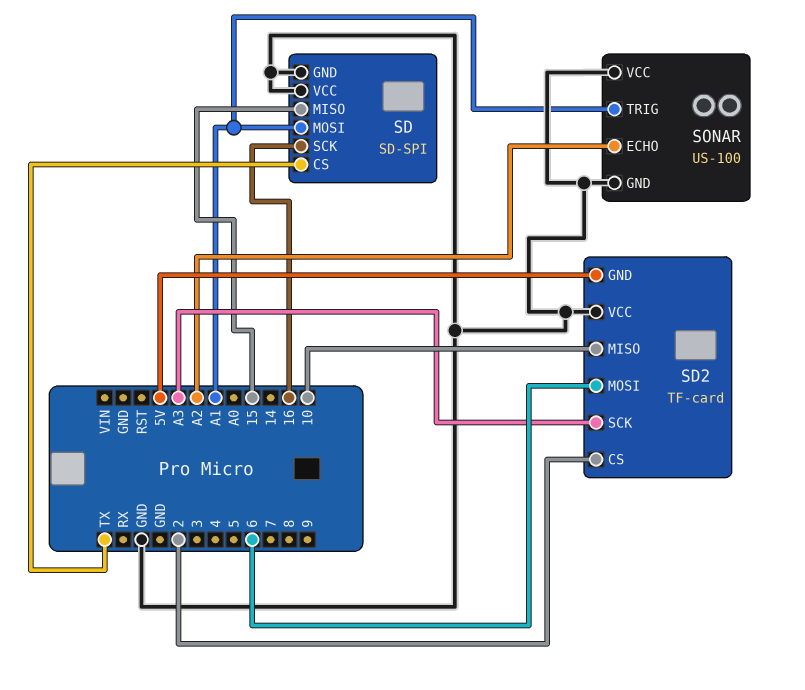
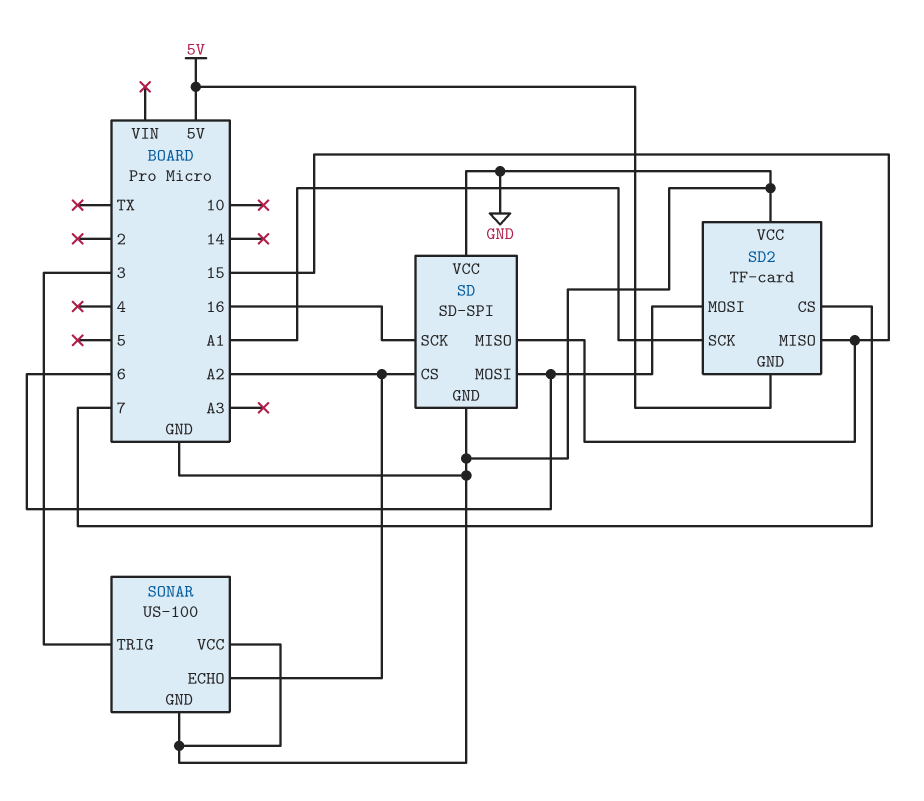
SD pin CS: TX -> A2
SD pin MOSI: A1 -> 6
SD2 pin CS: 2 -> 7
SD2 pin MISO: 10 -> 15
SD2 pin SCK: A3 -> A1
SONAR pin TRIG: A1 -> 3

